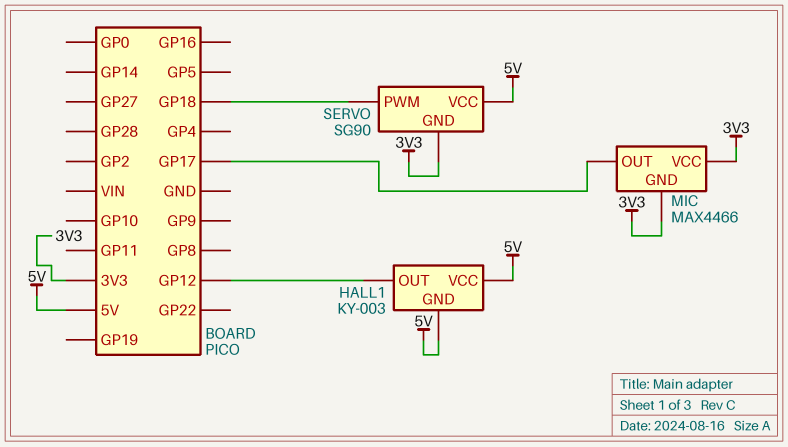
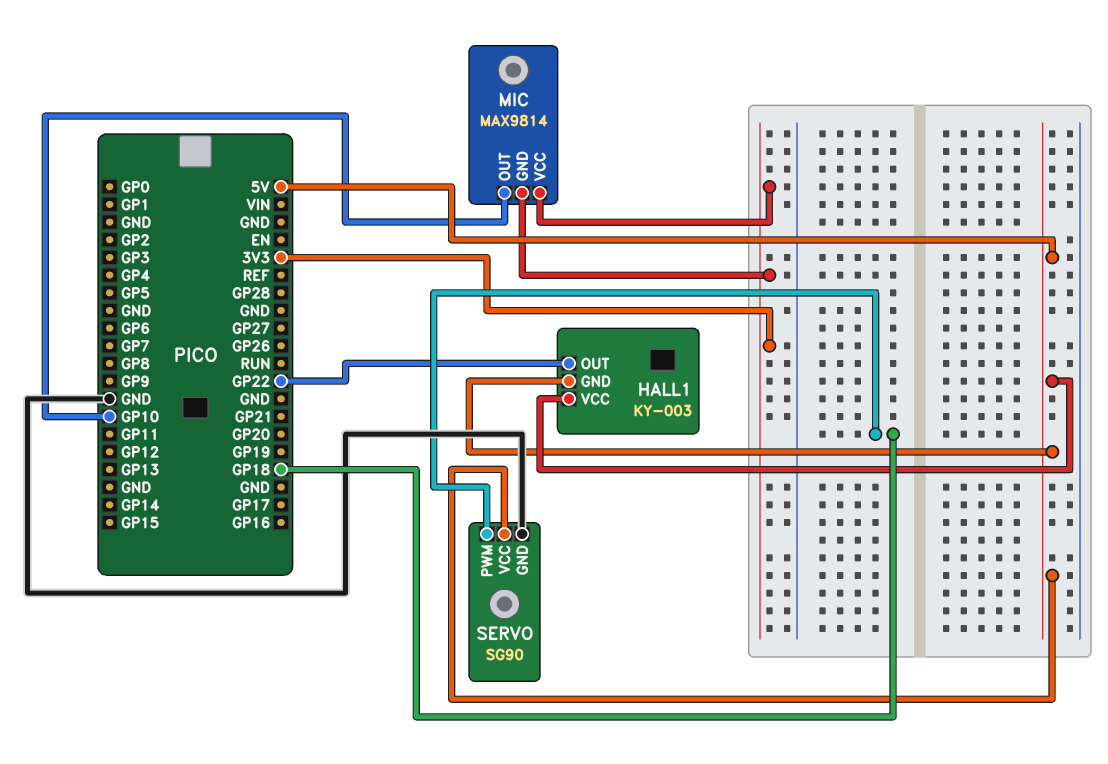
HALL1 pin OUT: GP12 -> GP22
MIC: MAX4466 -> MAX9814
MIC pin OUT: GP17 -> GP10
SERVO pin GND: 3V3 -> GND

